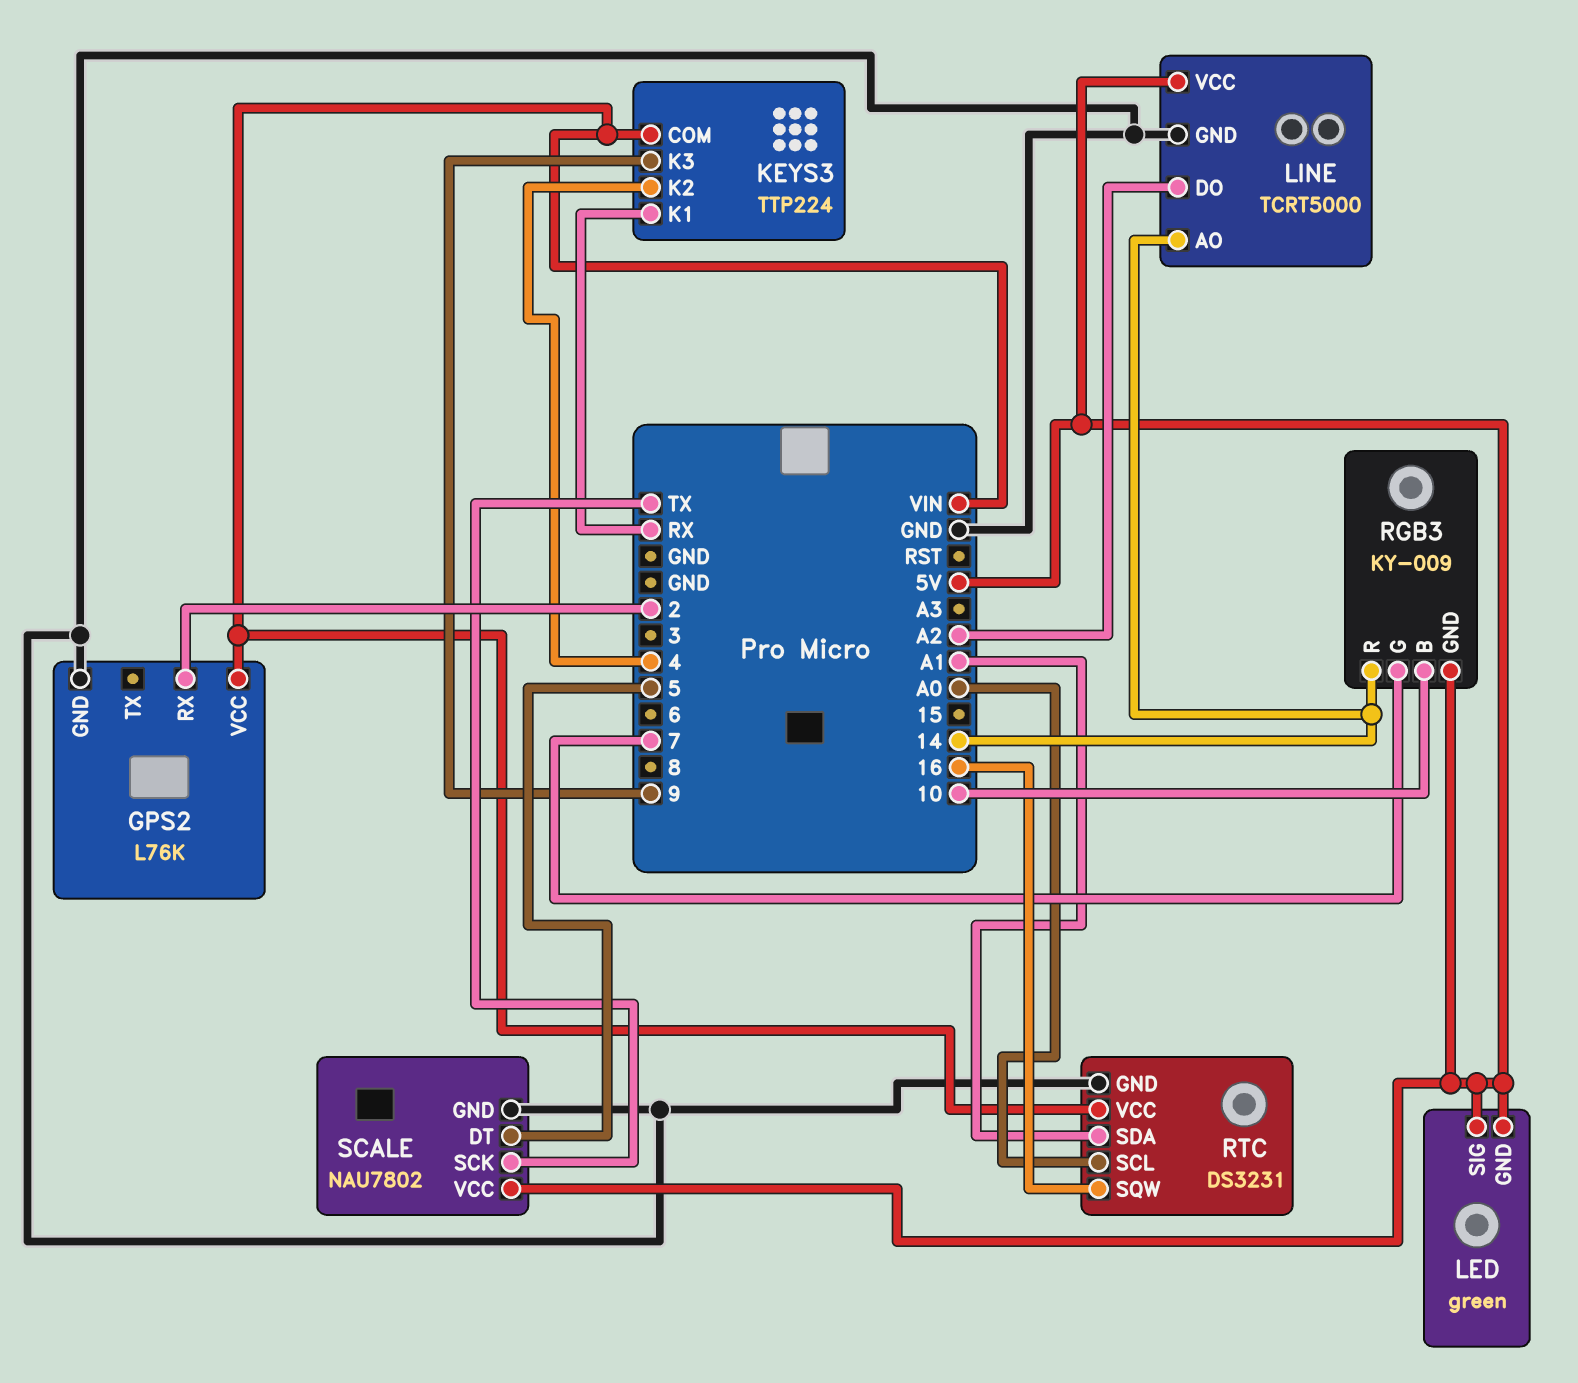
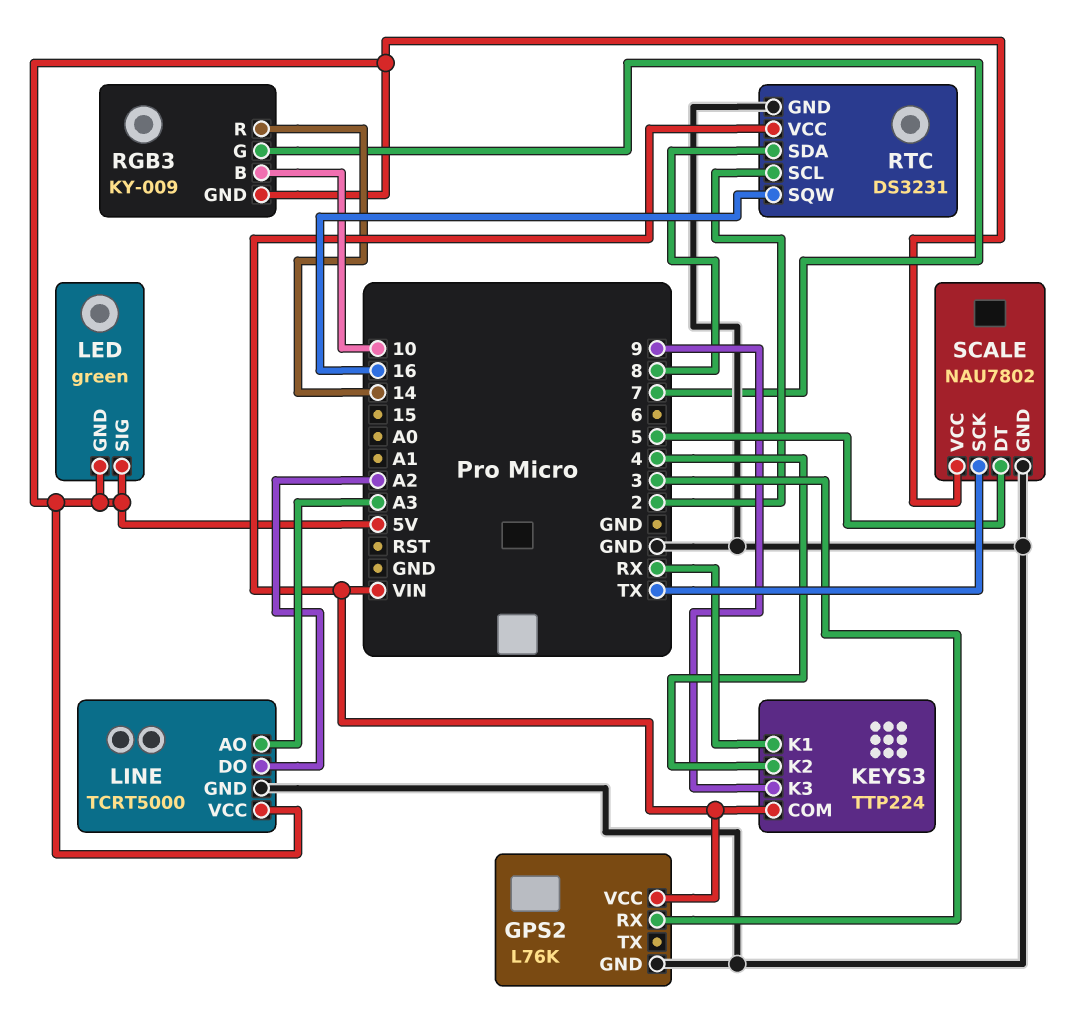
GPS2 pin RX: 2 -> 3
LINE pin AO: 14 -> A3
RTC pin SCL: A0 -> 2
RTC pin SDA: A1 -> 8

